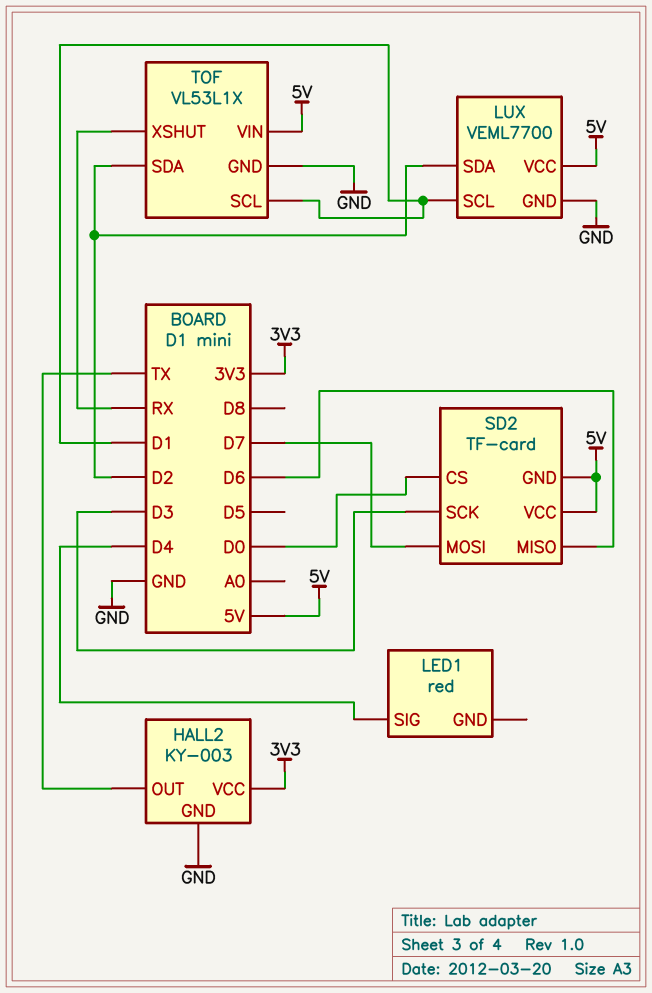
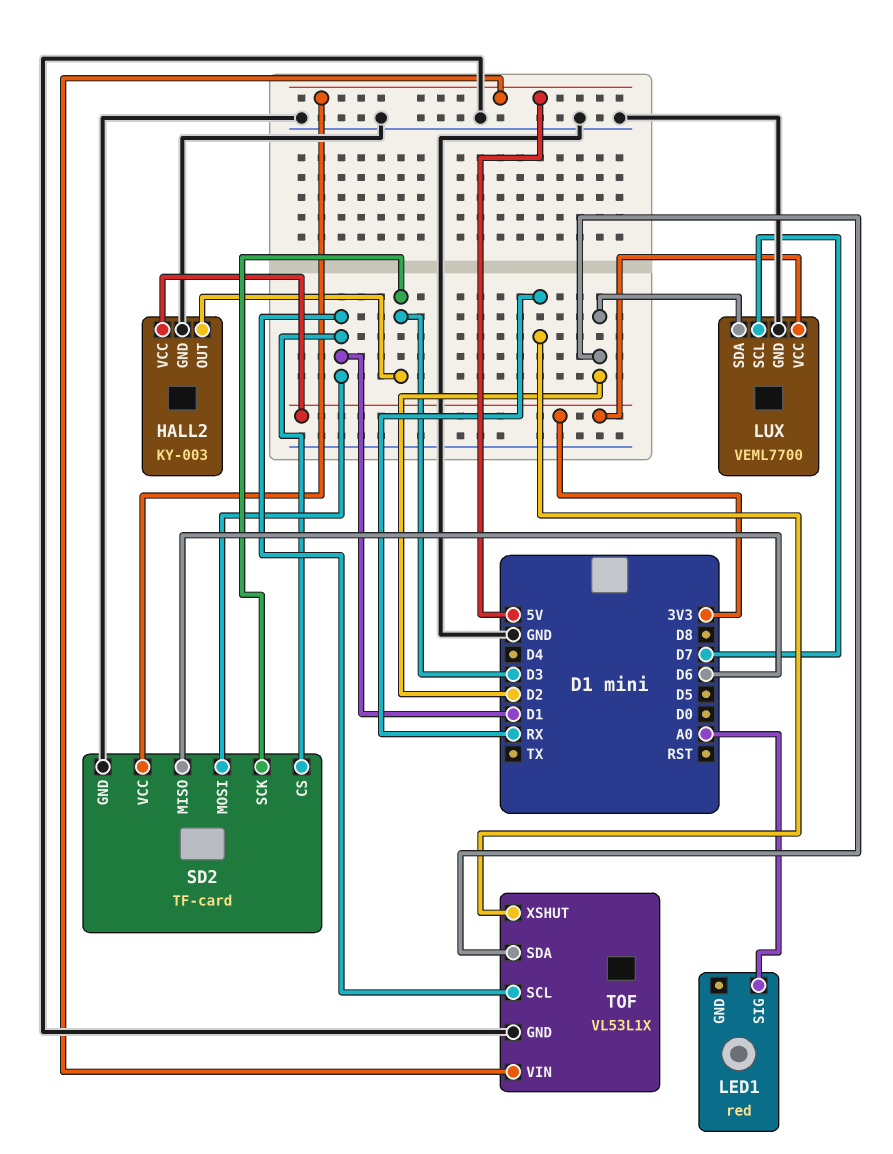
HALL2 pin OUT: TX -> D3
LED1 pin SIG: D4 -> A0
LUX pin SCL: D1 -> D7
LUX pin VCC: 5V -> 3V3
SD2 pin CS: D0 -> D1
SD2 pin GND: 5V -> GND
SD2 pin MOSI: D7 -> D1

